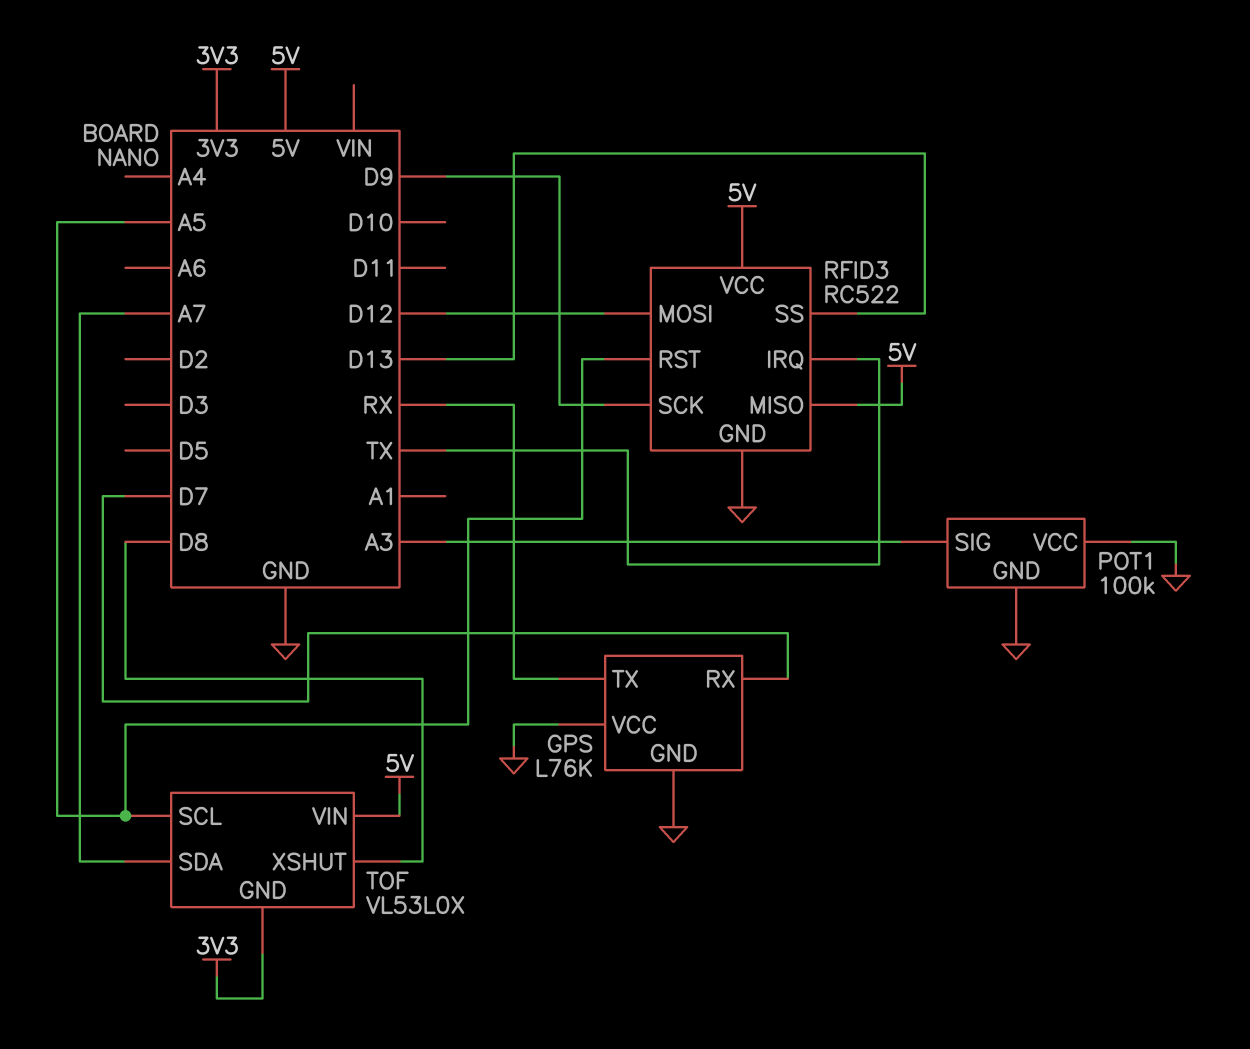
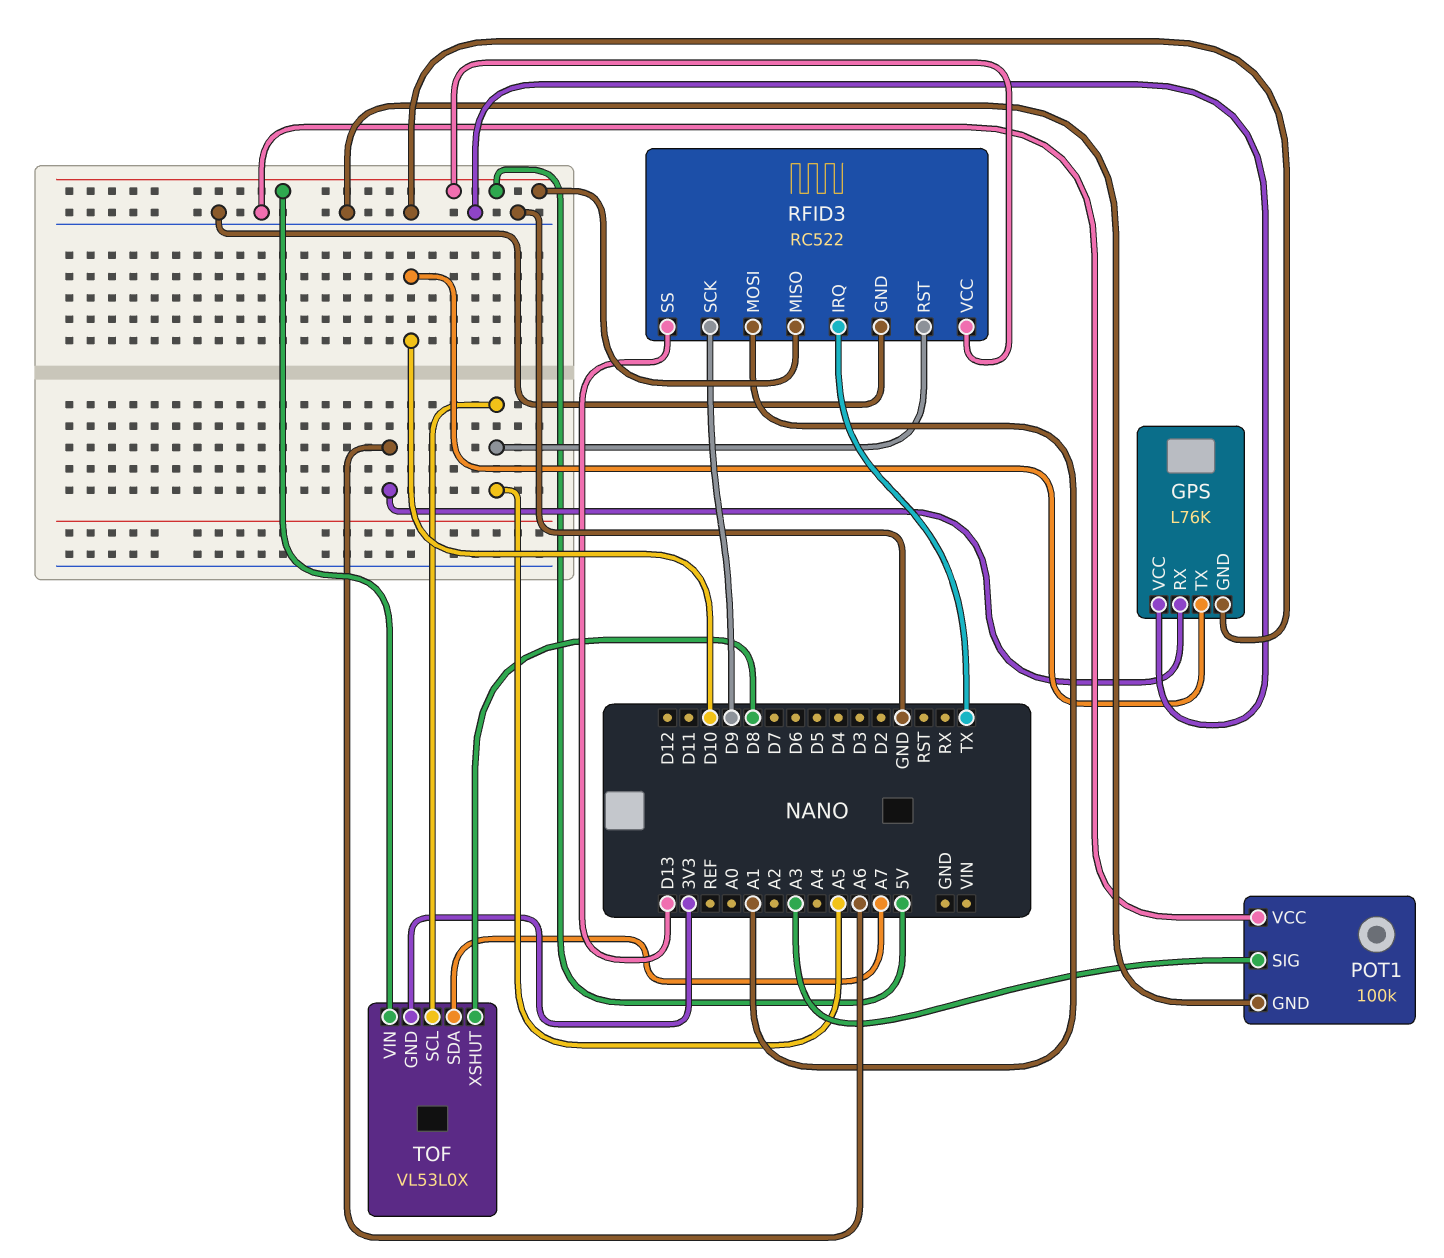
GPS pin RX: D7 -> A6
GPS pin TX: RX -> D10
RFID3 pin MOSI: D12 -> A1

